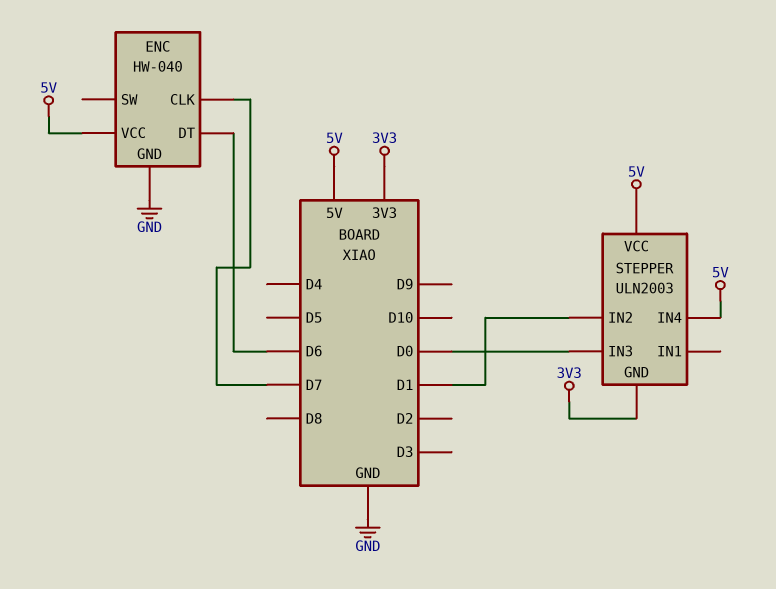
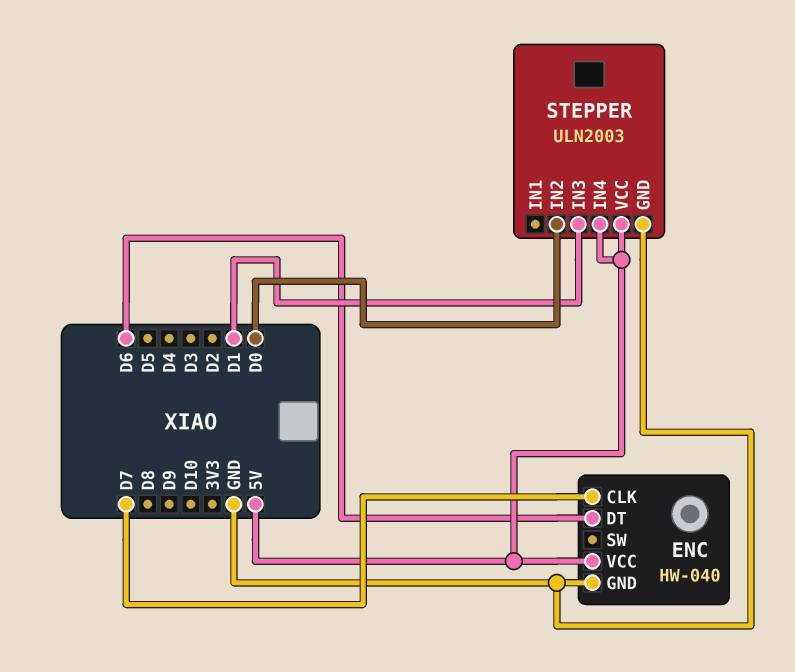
STEPPER pin GND: 3V3 -> GND
STEPPER pin IN2: D1 -> D0
STEPPER pin IN3: D0 -> D1

